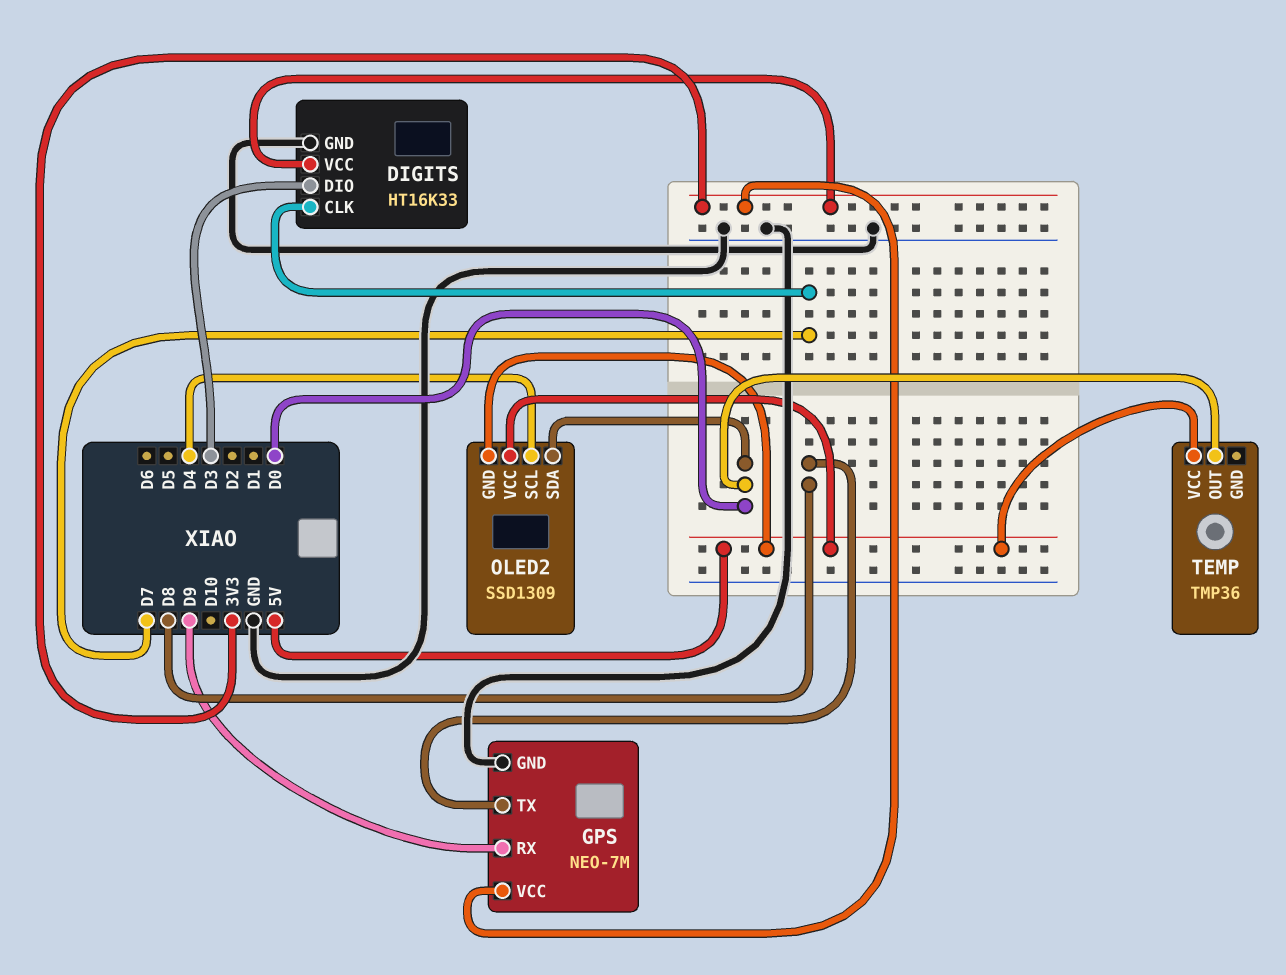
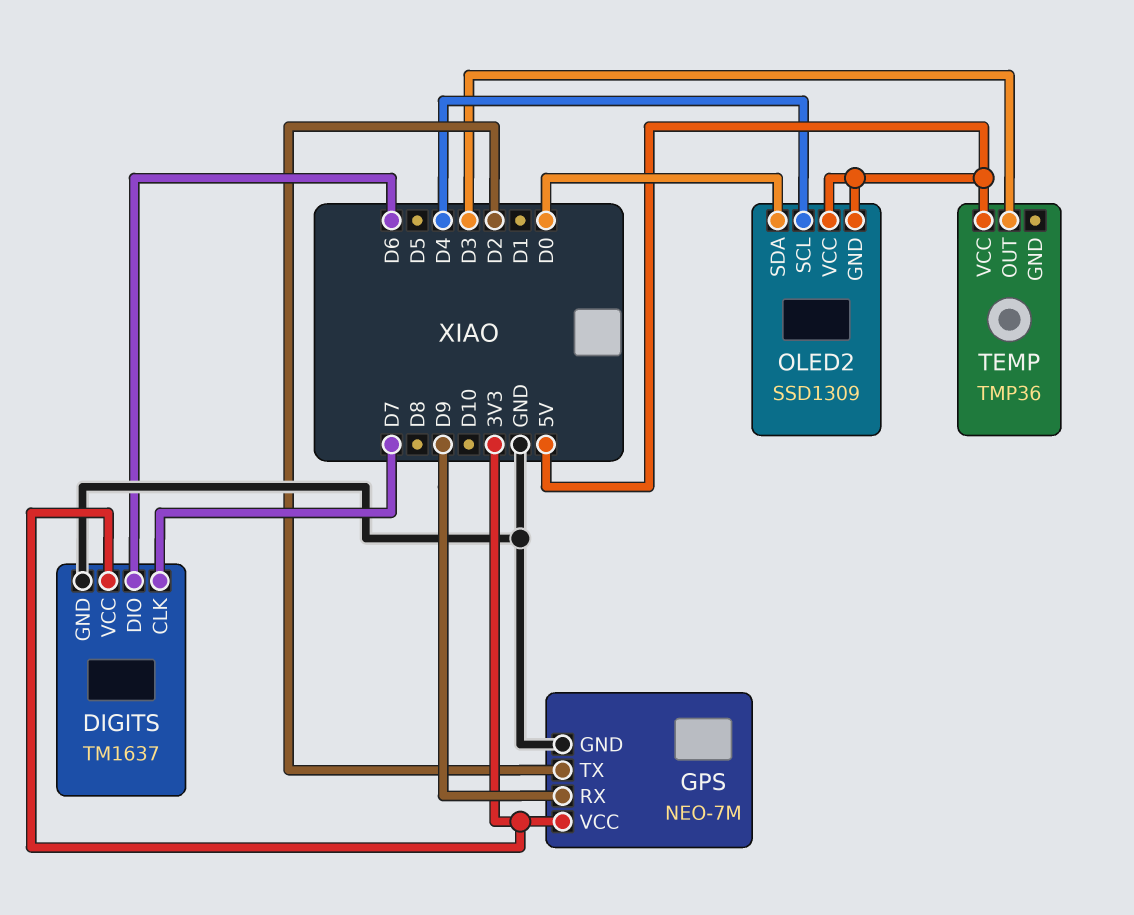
DIGITS: HT16K33 -> TM1637
DIGITS pin DIO: D3 -> D6
GPS pin TX: D8 -> D2
TEMP pin OUT: D0 -> D3

